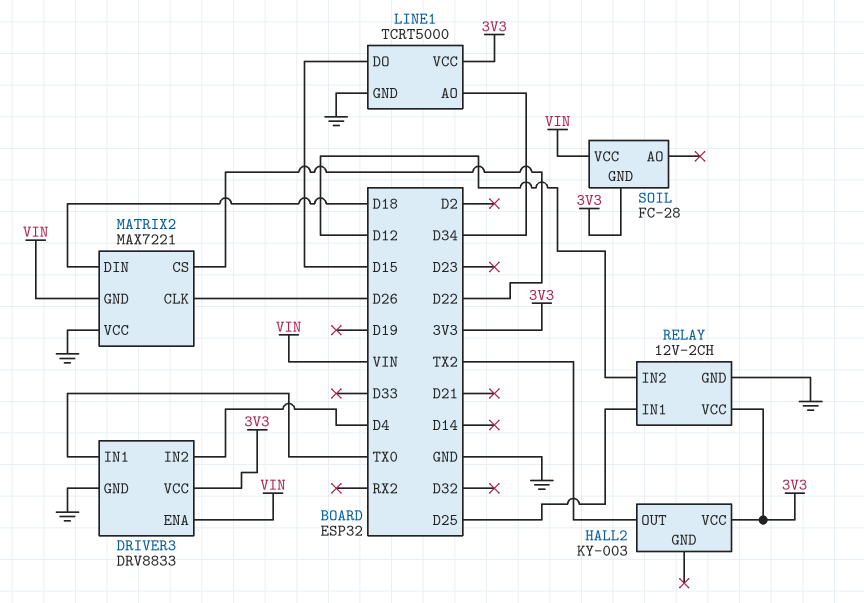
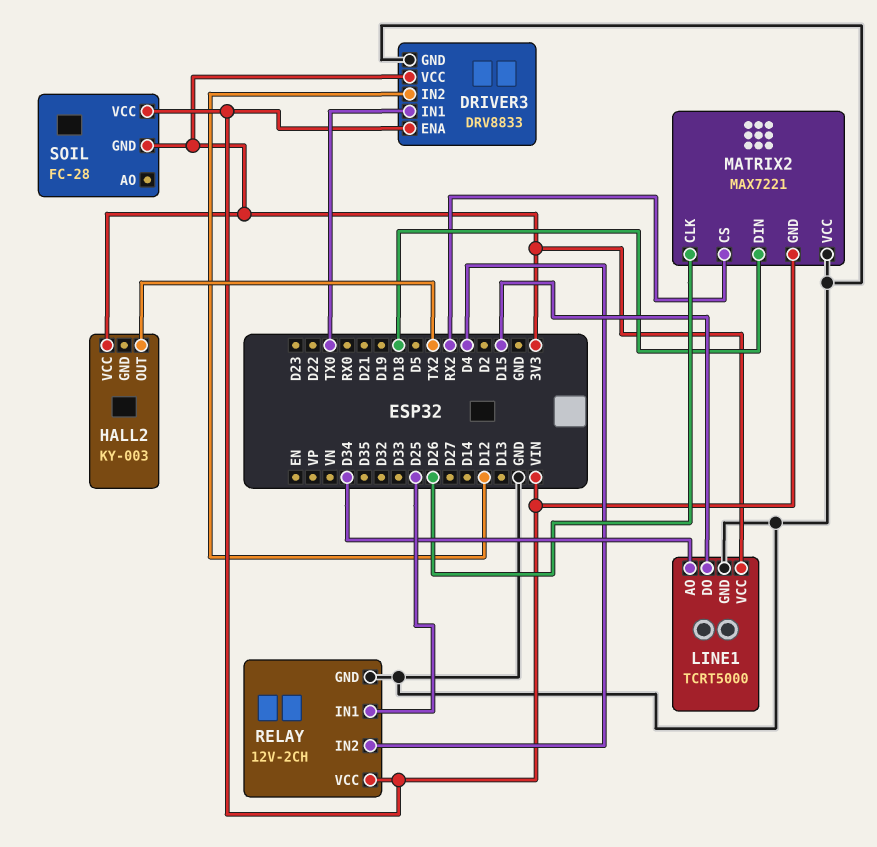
DRIVER3 pin IN2: D4 -> D12
MATRIX2 pin CS: D22 -> RX2
RELAY pin IN2: D12 -> D4
RELAY pin VCC: 3V3 -> VIN

